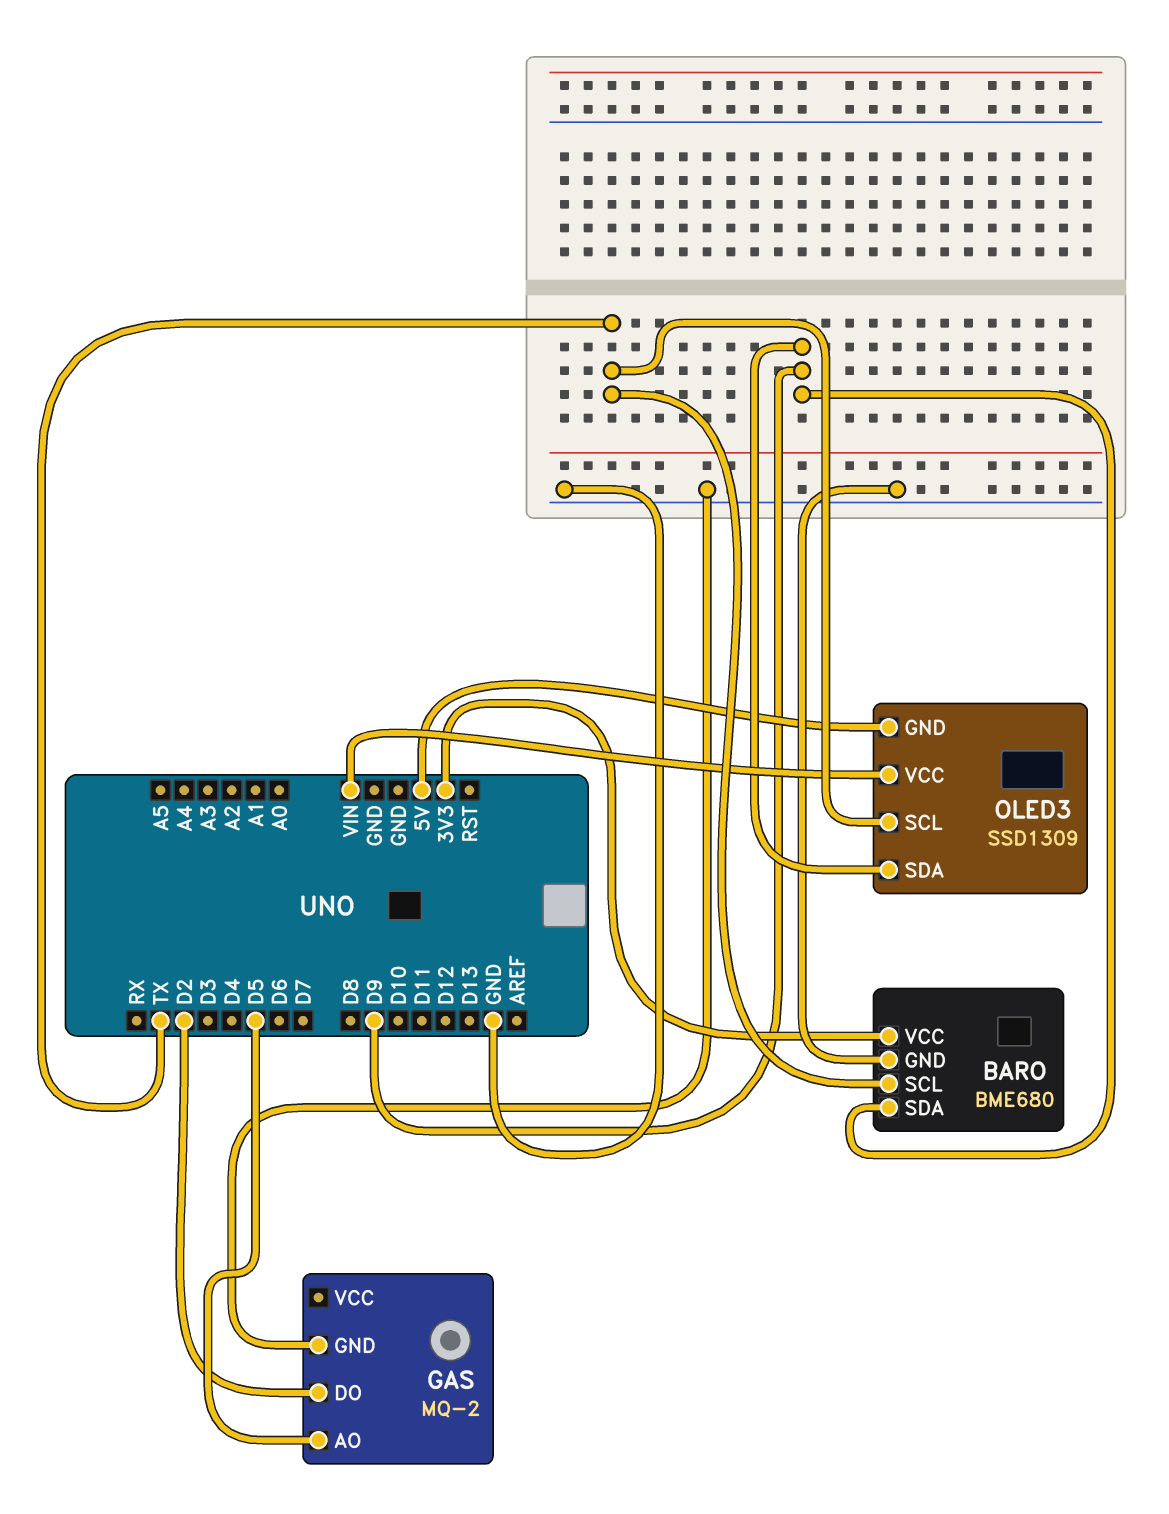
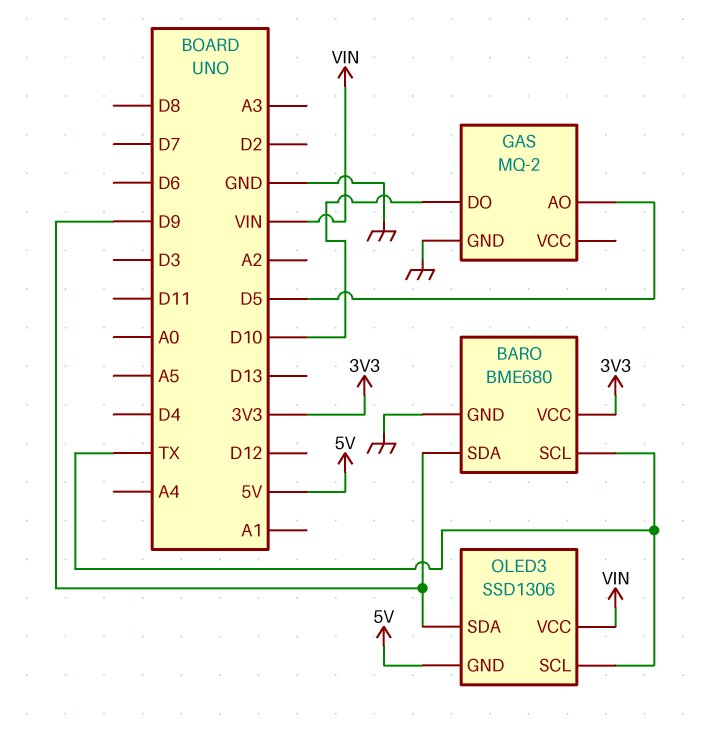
GAS pin DO: D2 -> D10
OLED3: SSD1309 -> SSD1306

